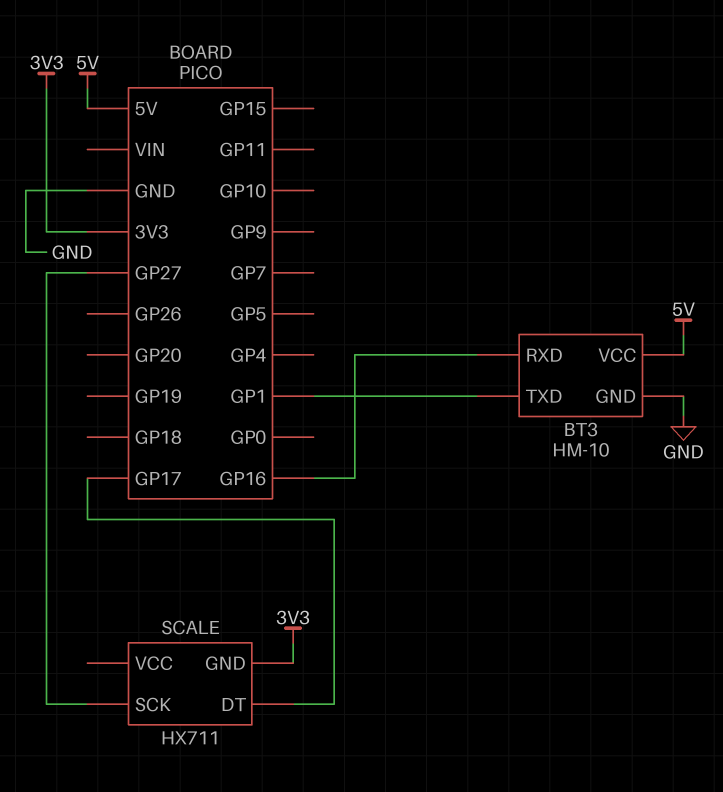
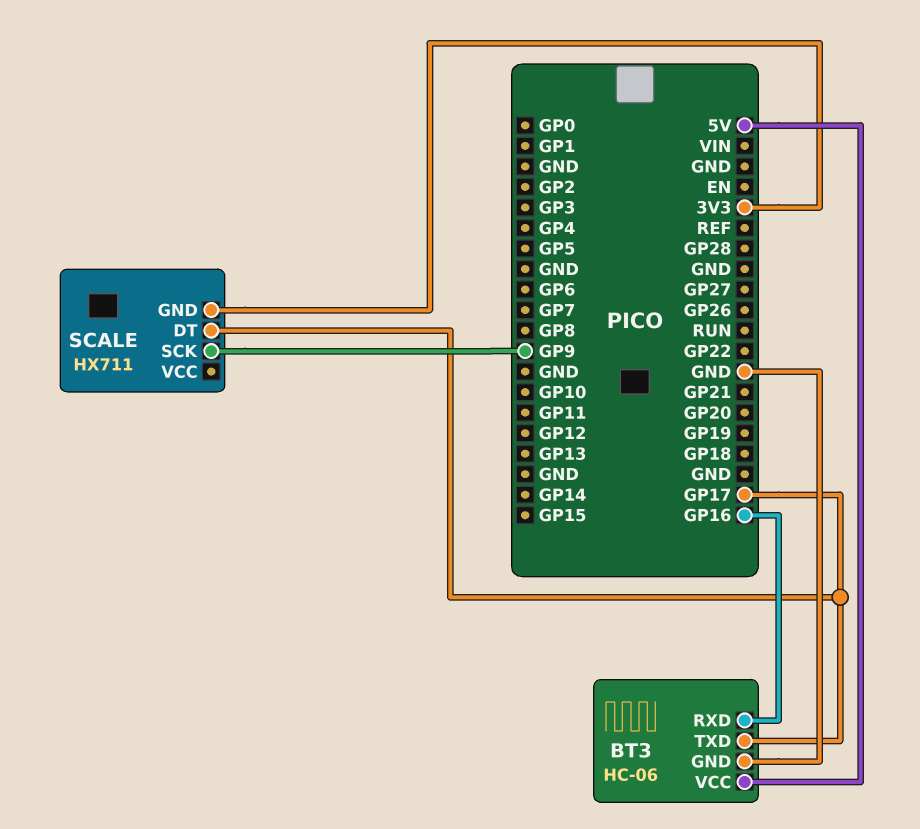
BT3: HM-10 -> HC-06
BT3 pin TXD: GP1 -> GP17
SCALE pin SCK: GP27 -> GP9

